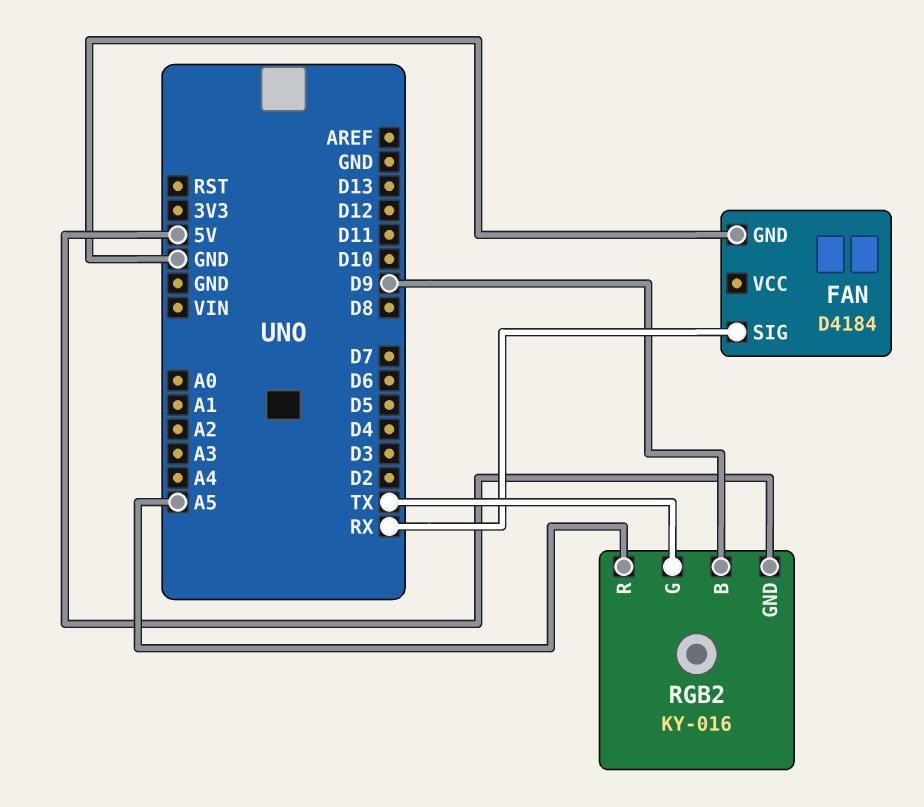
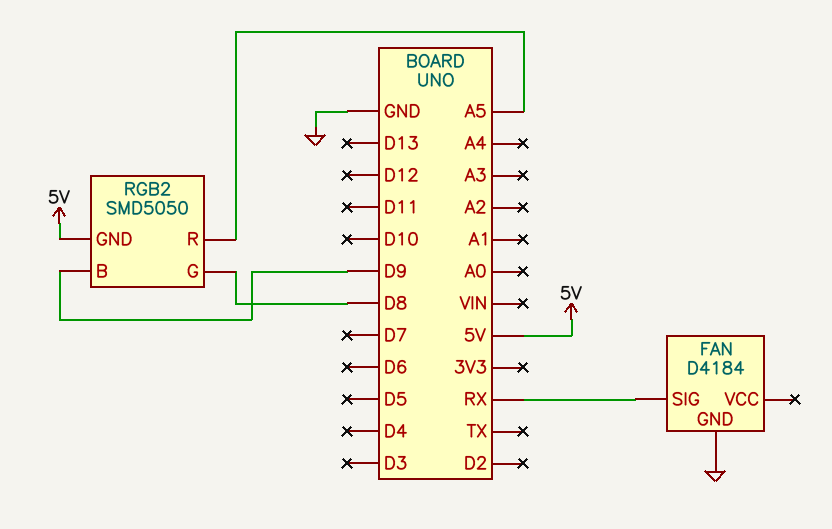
RGB2: KY-016 -> SMD5050
RGB2 pin G: TX -> D8

